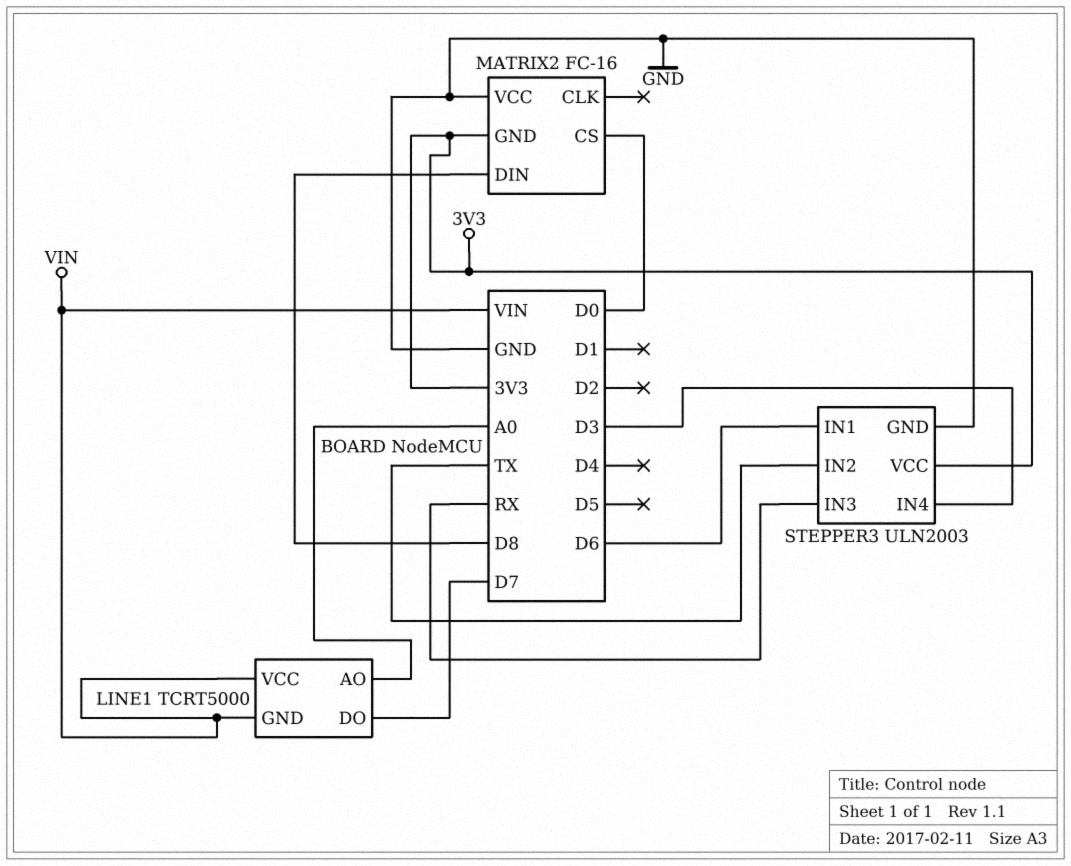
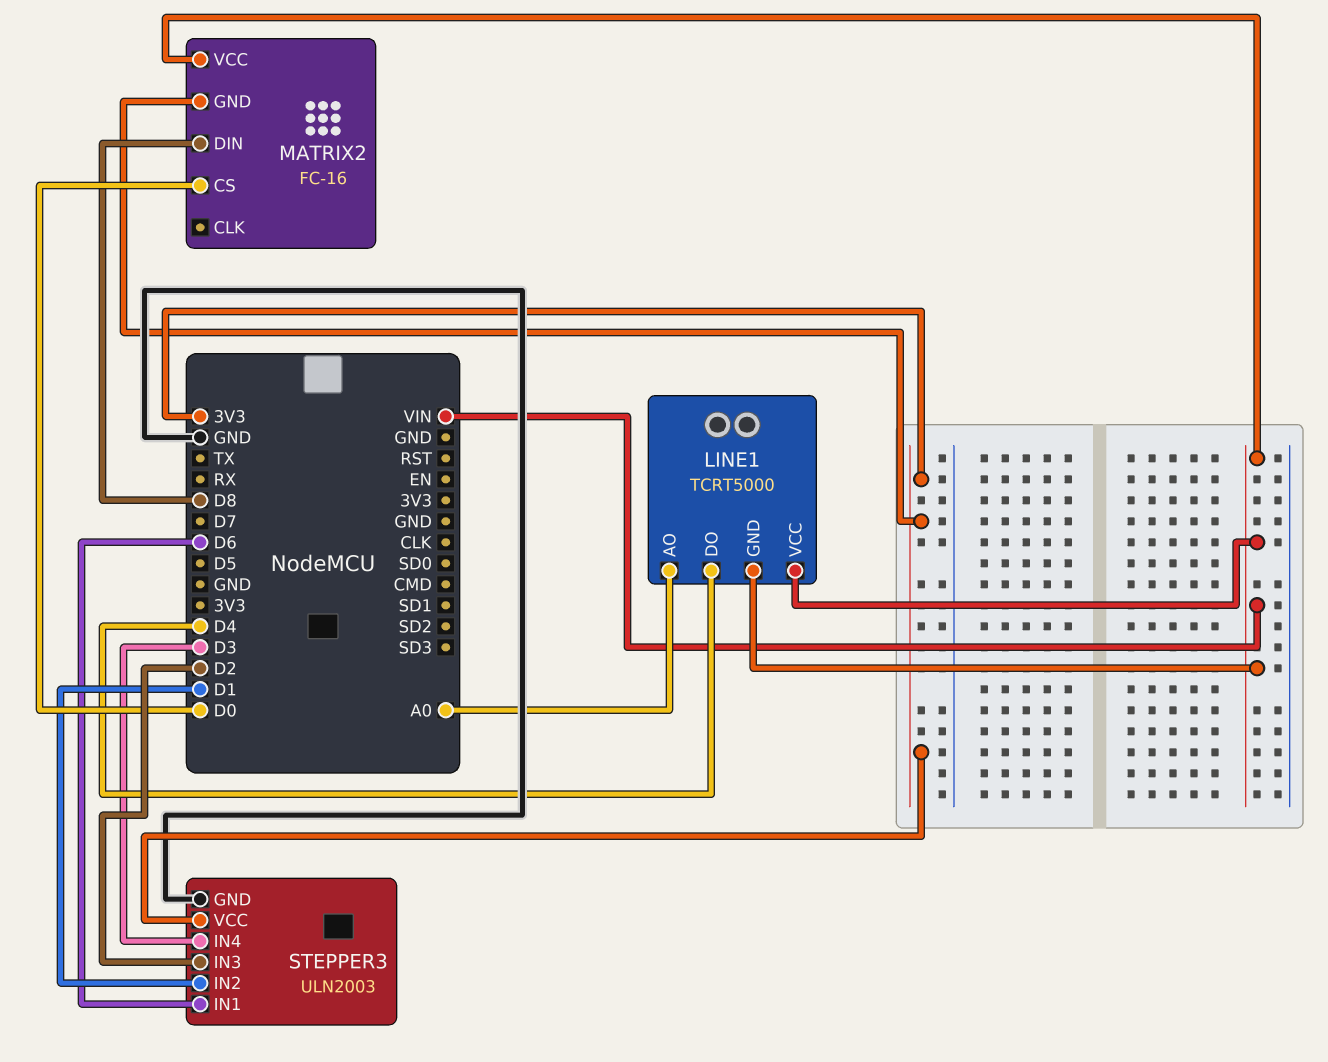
LINE1 pin DO: D7 -> D4
MATRIX2 pin VCC: GND -> VIN
STEPPER3 pin IN2: TX -> D1
STEPPER3 pin IN3: RX -> D2

